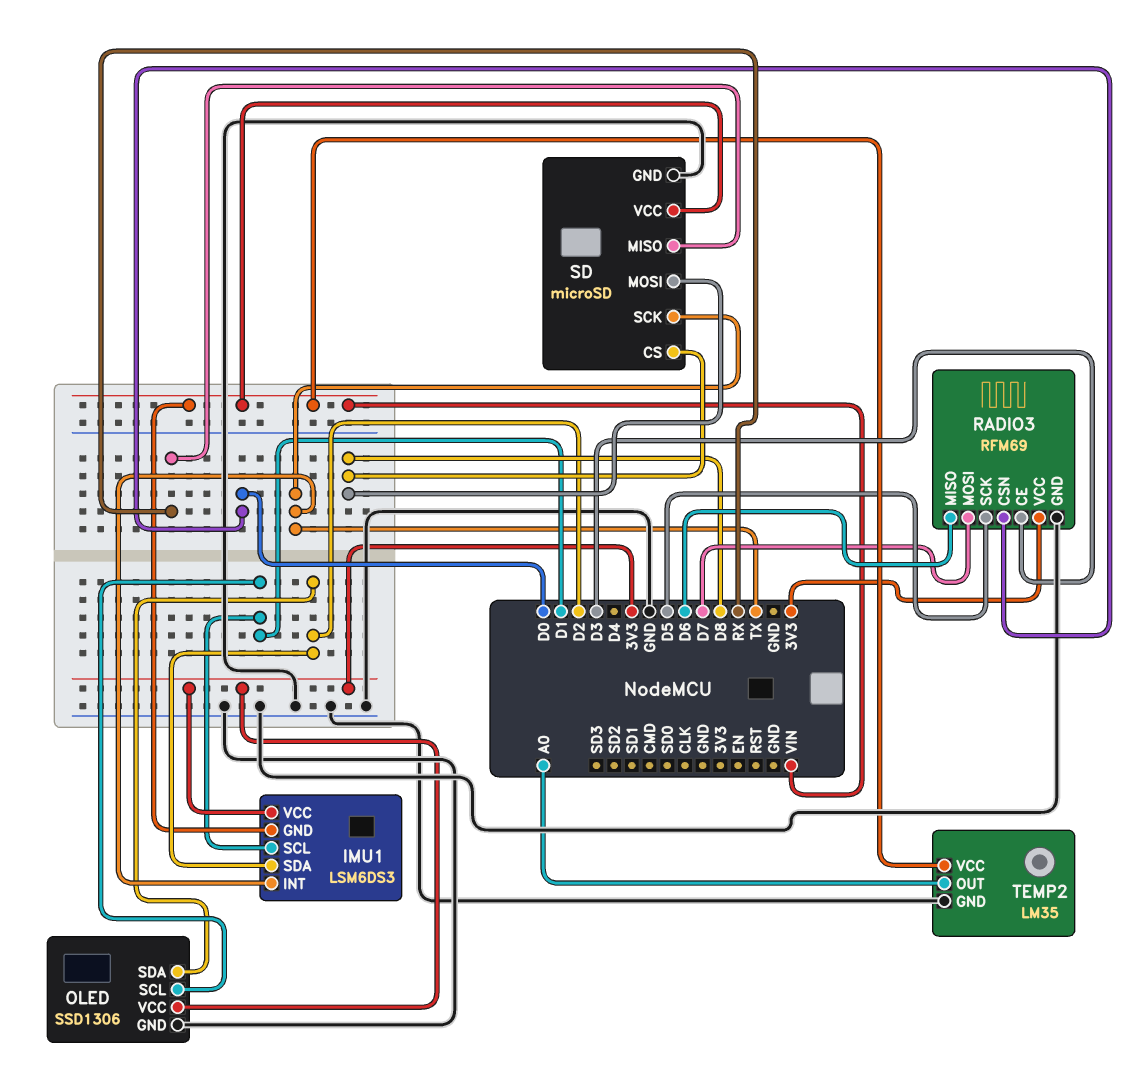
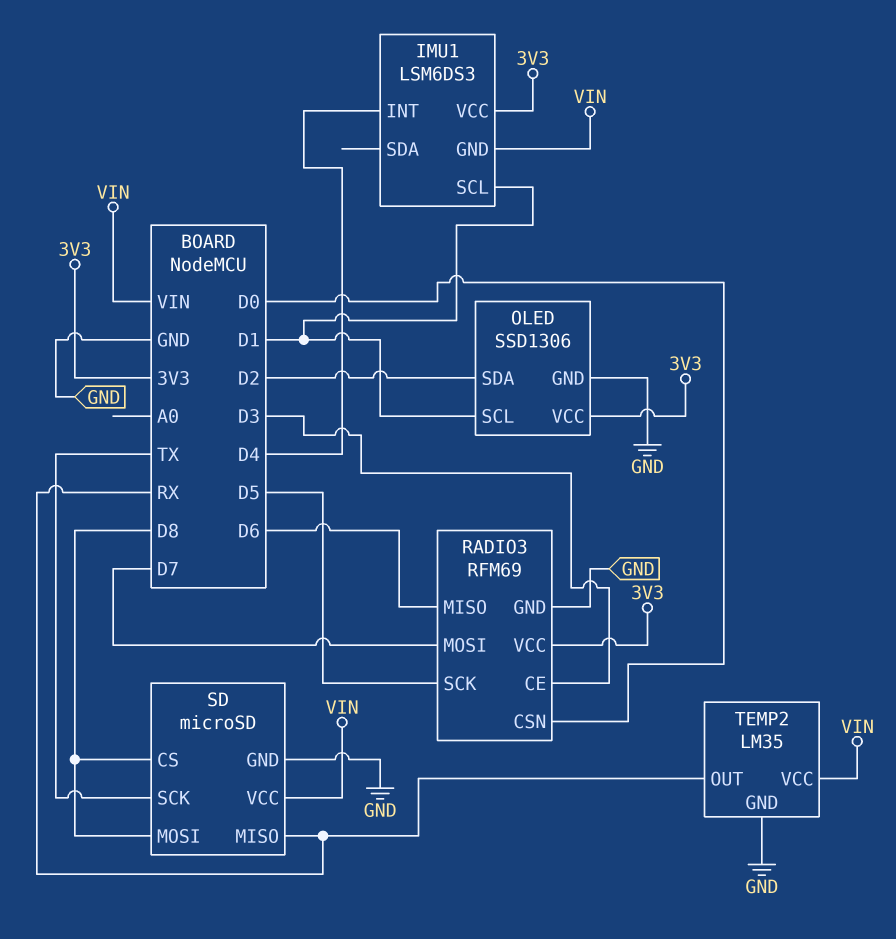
IMU1 pin INT: TX -> D4
IMU1 pin SDA: D2 -> none
TEMP2 pin OUT: A0 -> RX

